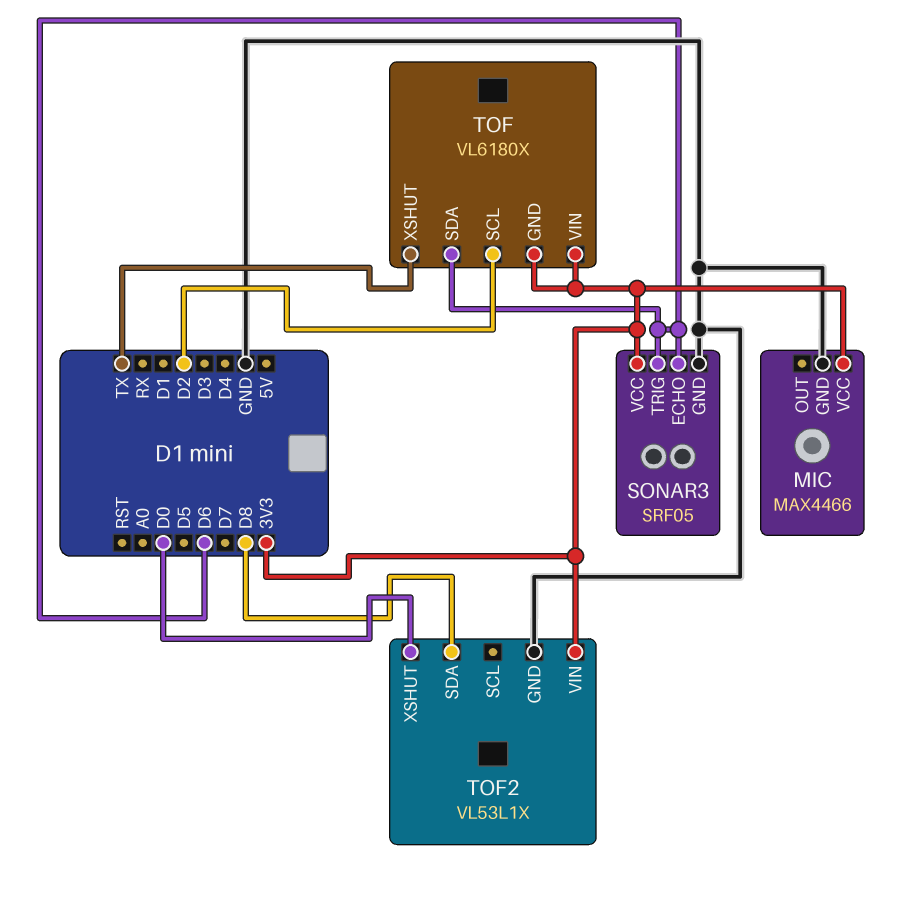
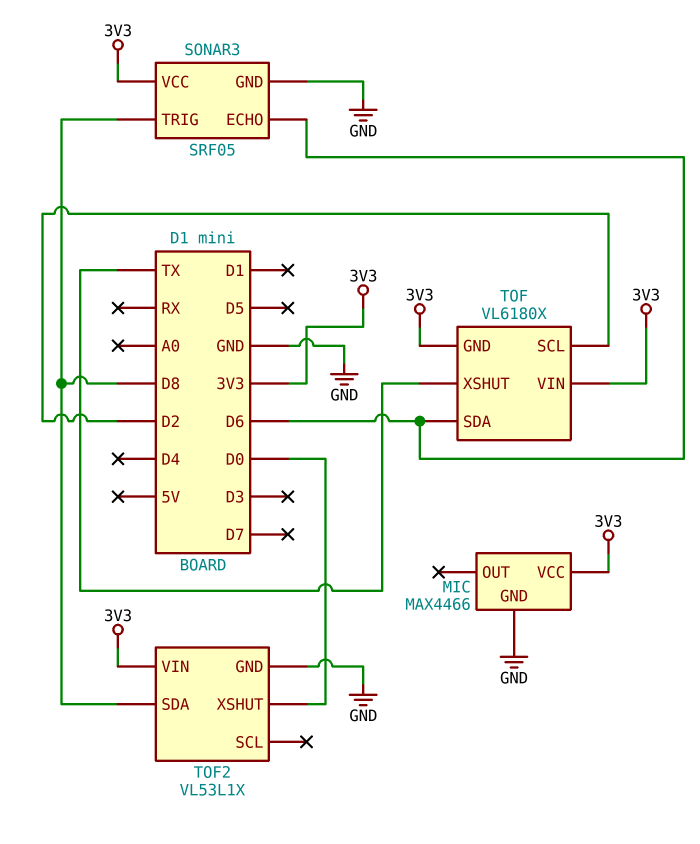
SONAR3 pin TRIG: D6 -> D8

